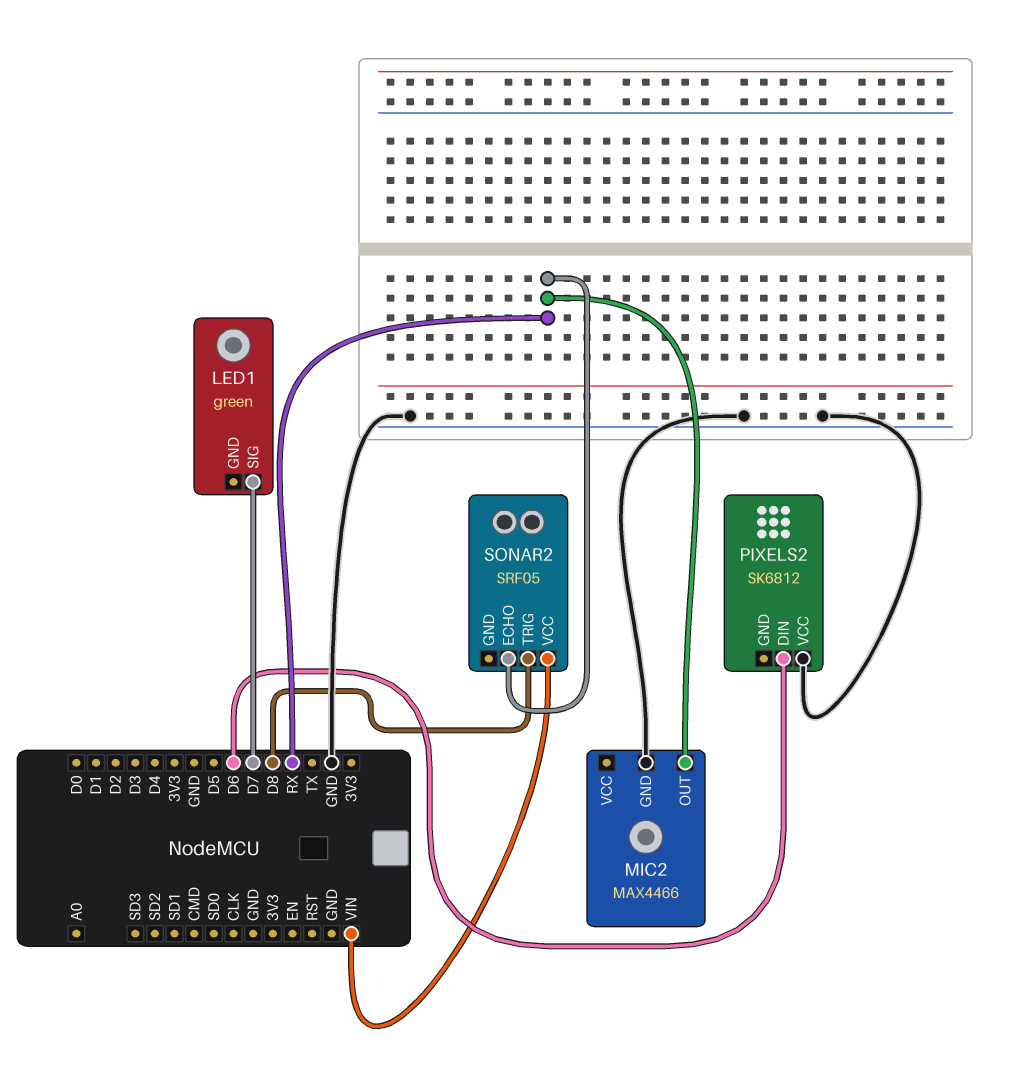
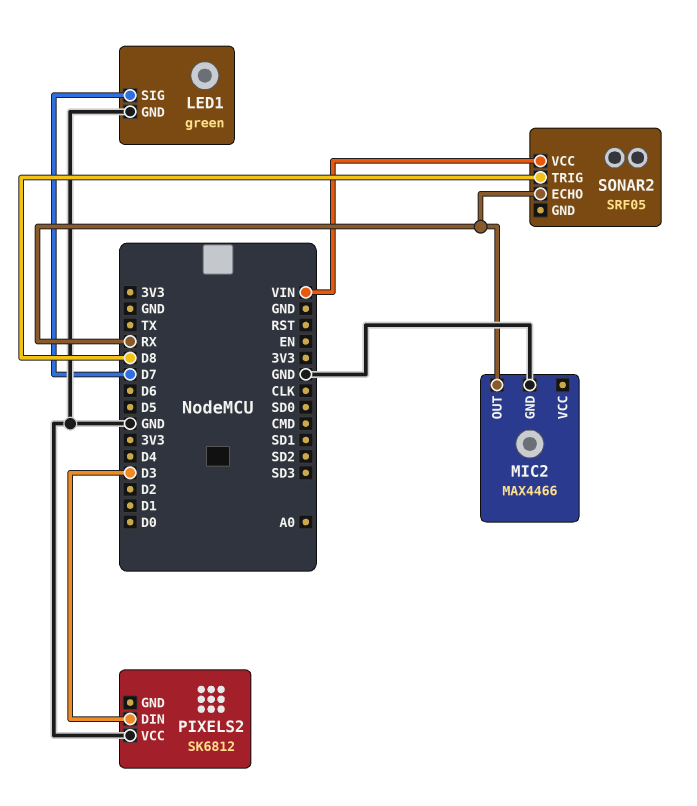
LED1 pin GND: none -> GND
PIXELS2 pin DIN: D6 -> D3

